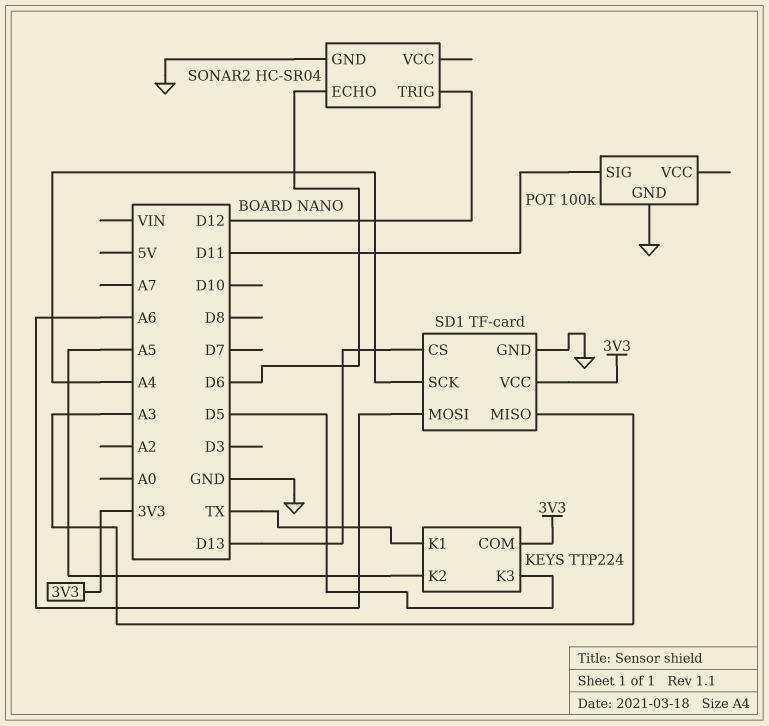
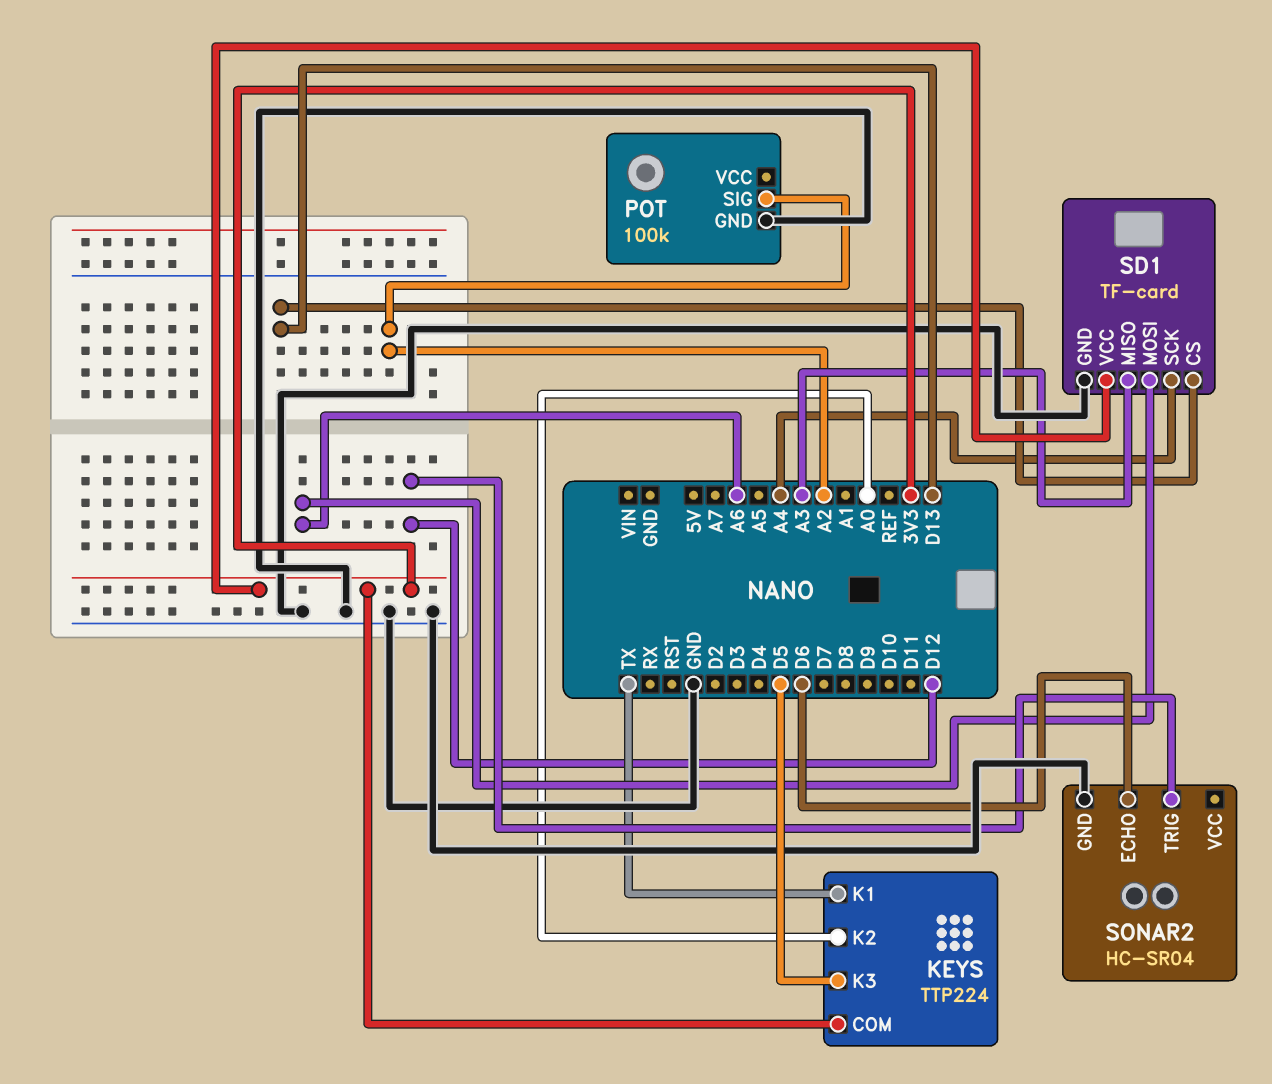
KEYS pin K2: A5 -> A0
POT pin SIG: D11 -> A2

